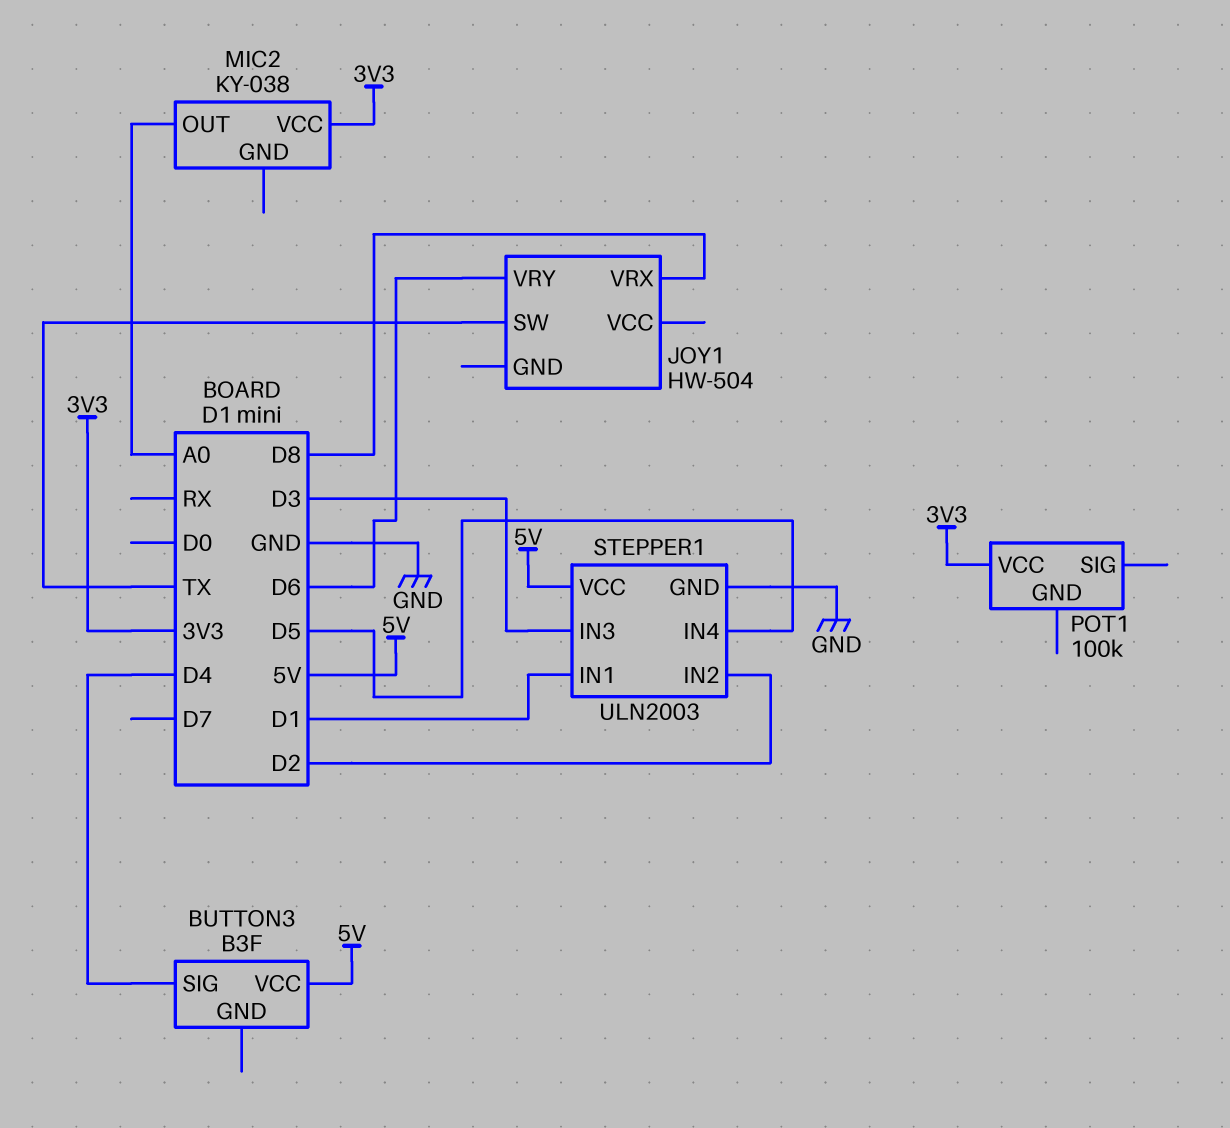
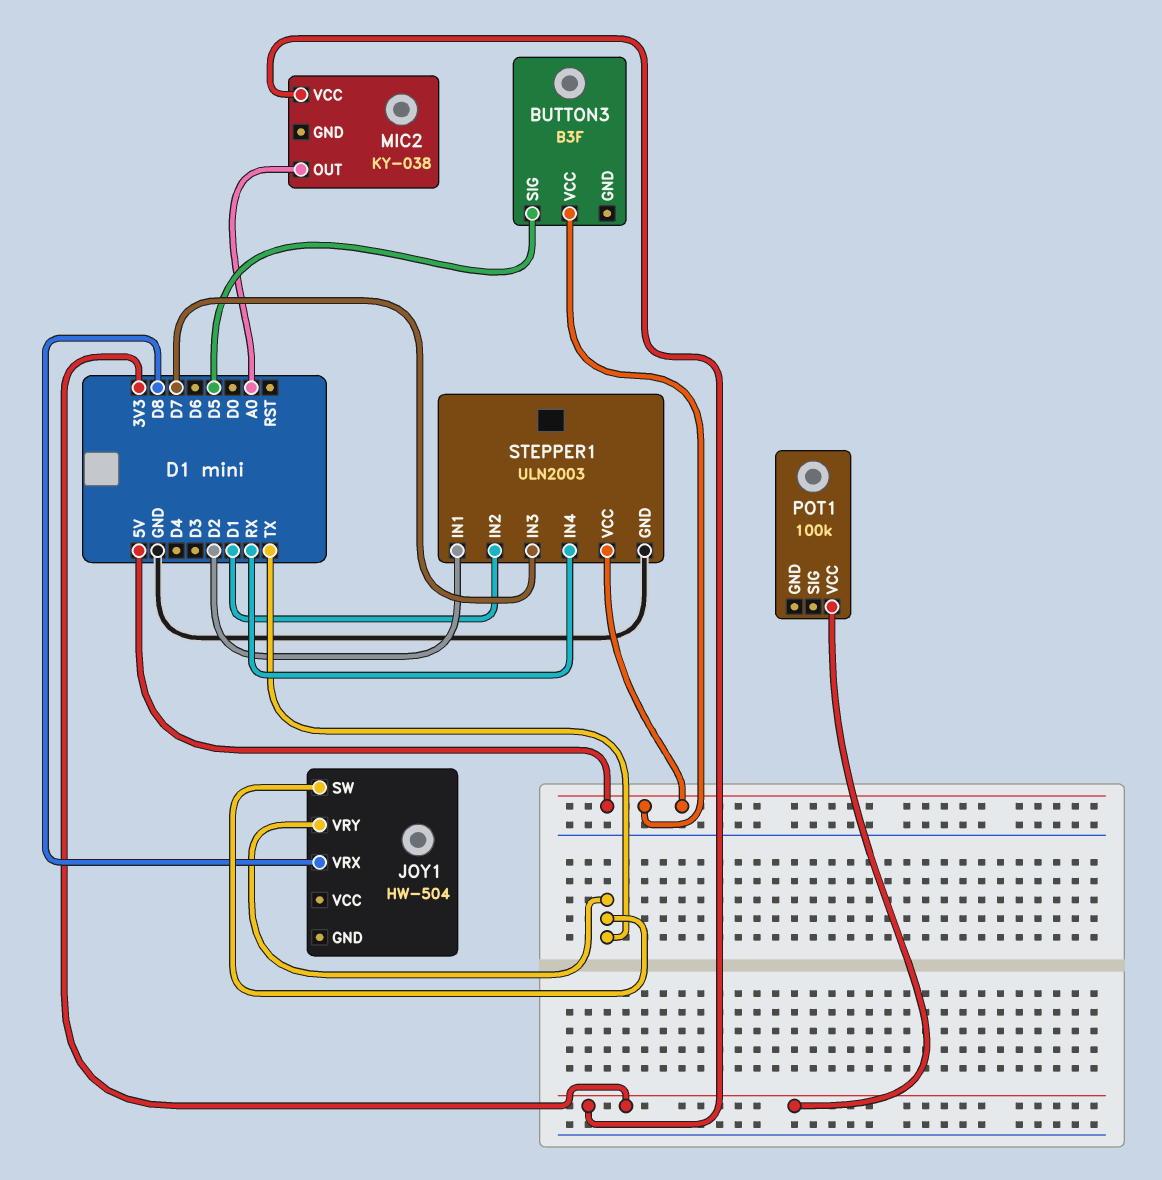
BUTTON3 pin SIG: D4 -> D5
JOY1 pin VRY: D6 -> TX
STEPPER1 pin IN1: D1 -> D2
STEPPER1 pin IN2: D2 -> D1
STEPPER1 pin IN3: D3 -> D7
STEPPER1 pin IN4: D5 -> RX

